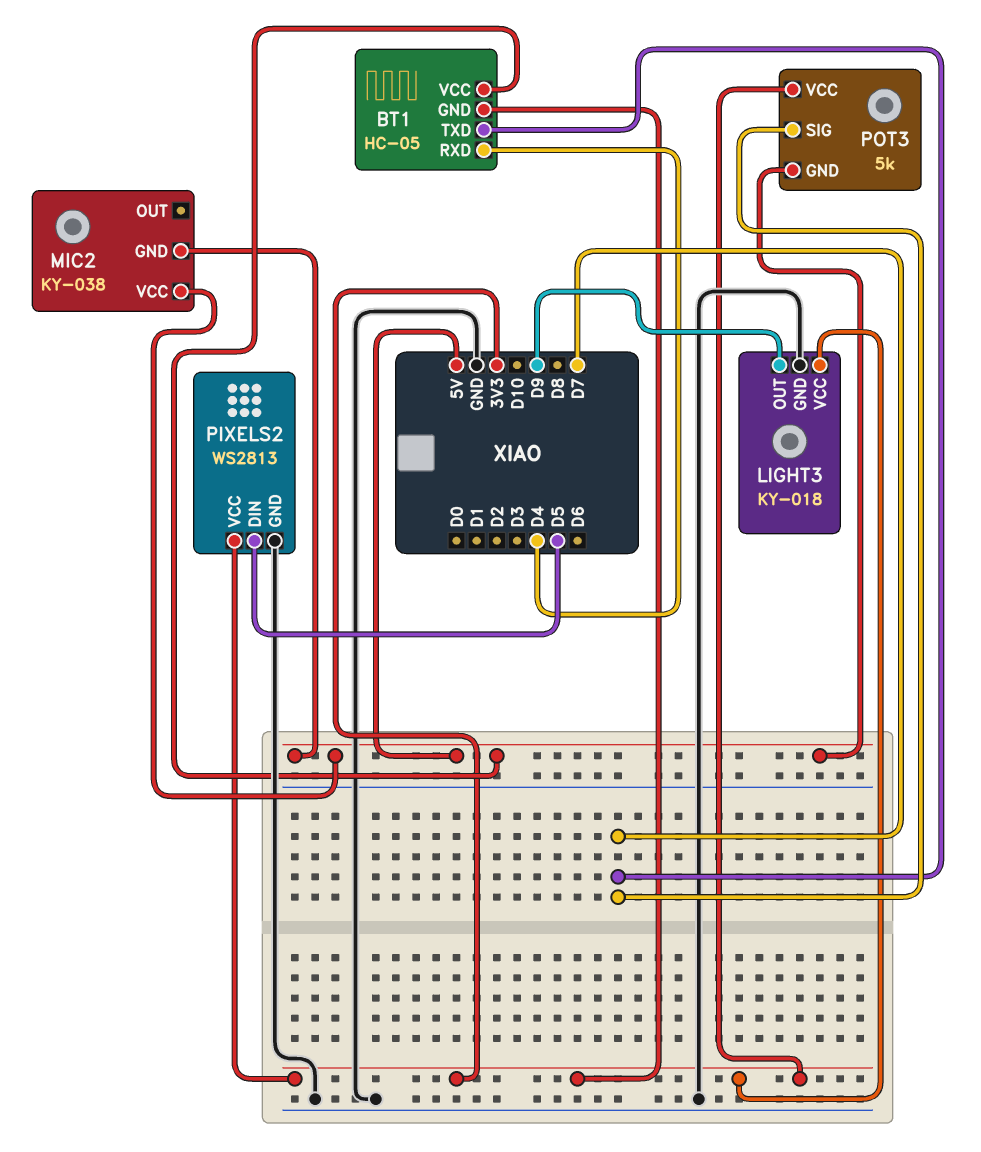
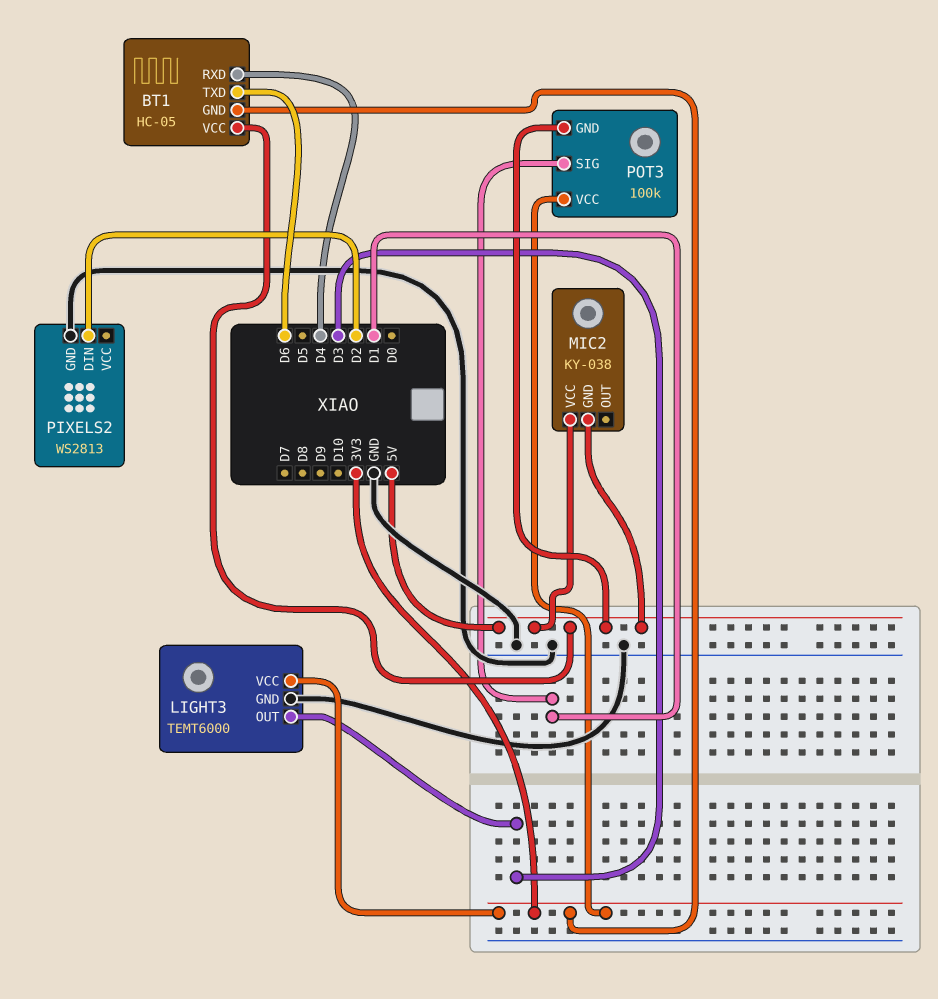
BT1 pin TXD: D7 -> D6
LIGHT3: KY-018 -> TEMT6000
LIGHT3 pin OUT: D9 -> D3
PIXELS2 pin DIN: D5 -> D2
PIXELS2 pin VCC: 3V3 -> none
POT3: 5k -> 100k
POT3 pin SIG: D7 -> D1

